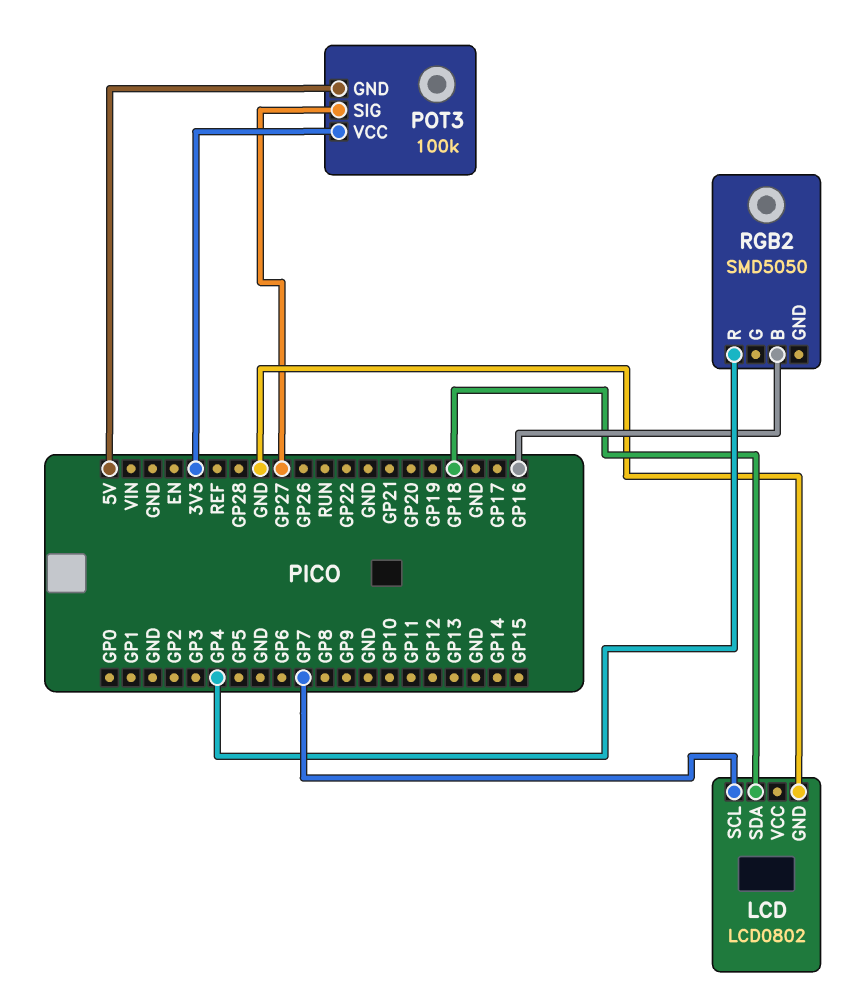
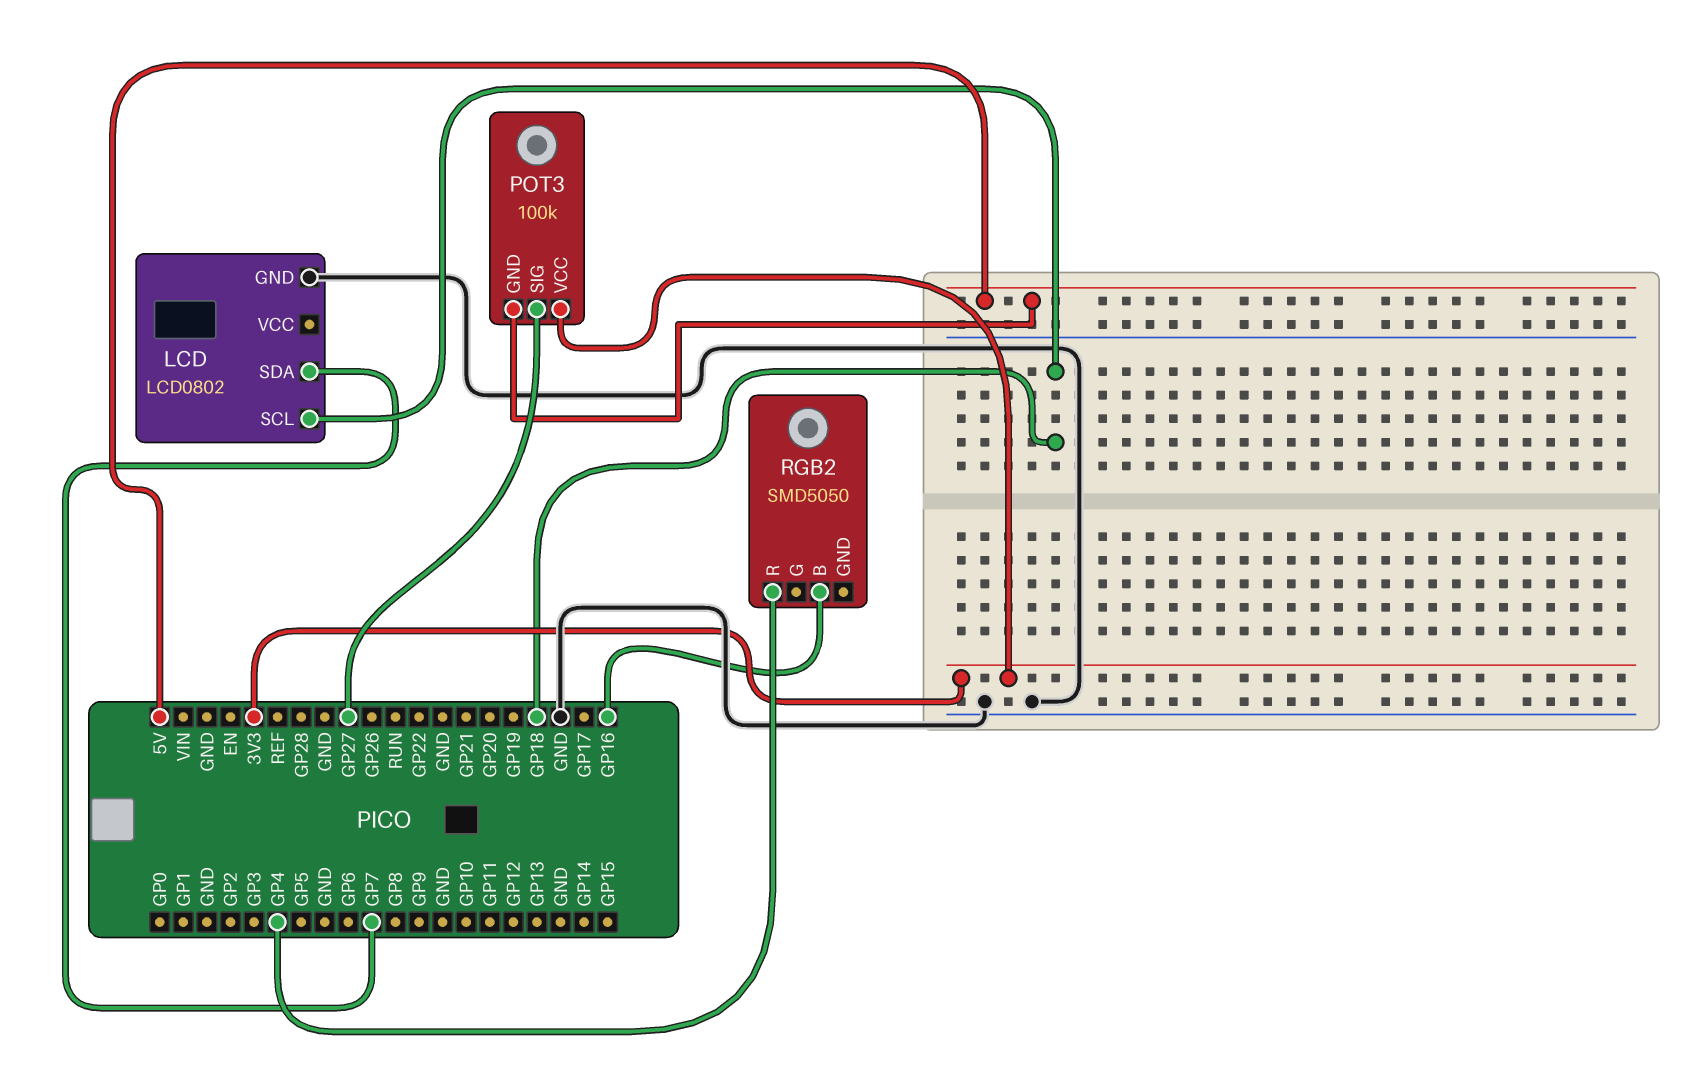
LCD pin SCL: GP7 -> GP18
LCD pin SDA: GP18 -> GP7

